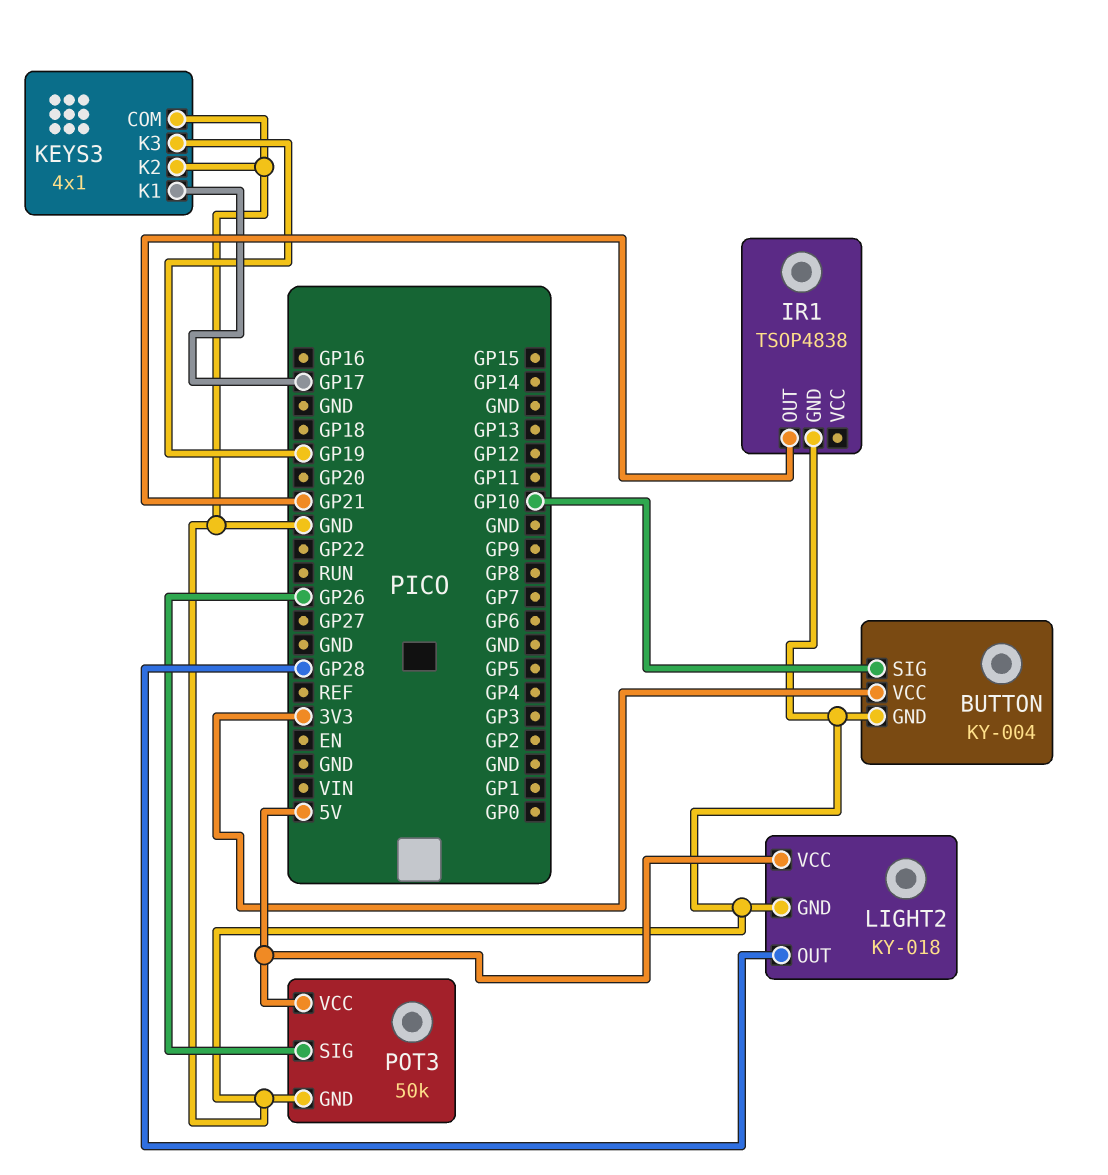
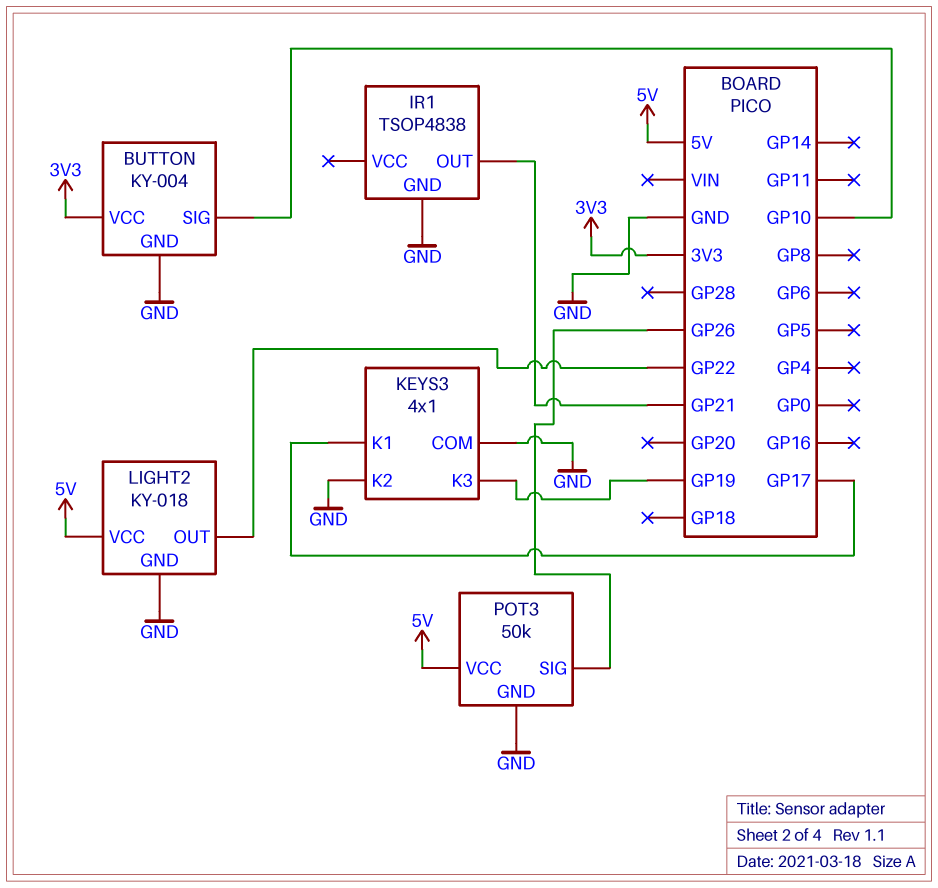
LIGHT2 pin OUT: GP28 -> GP22

